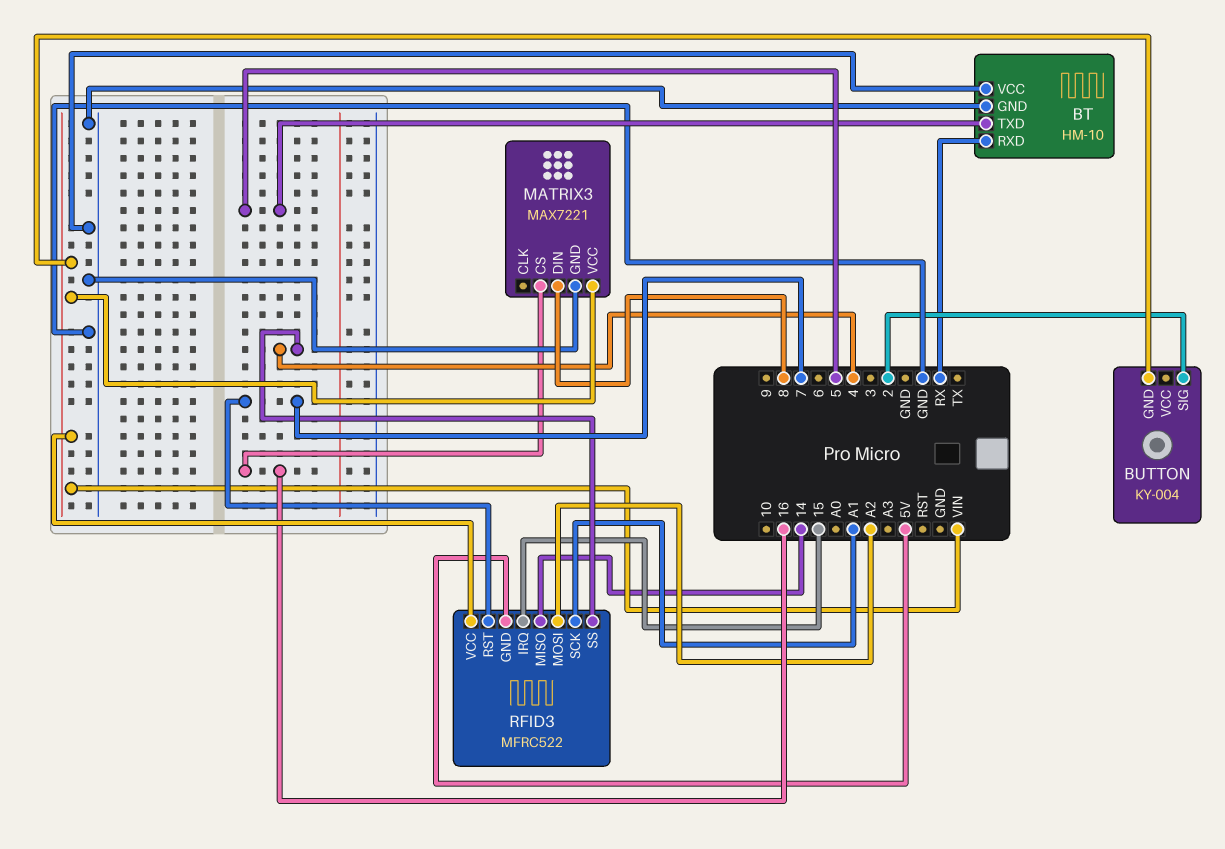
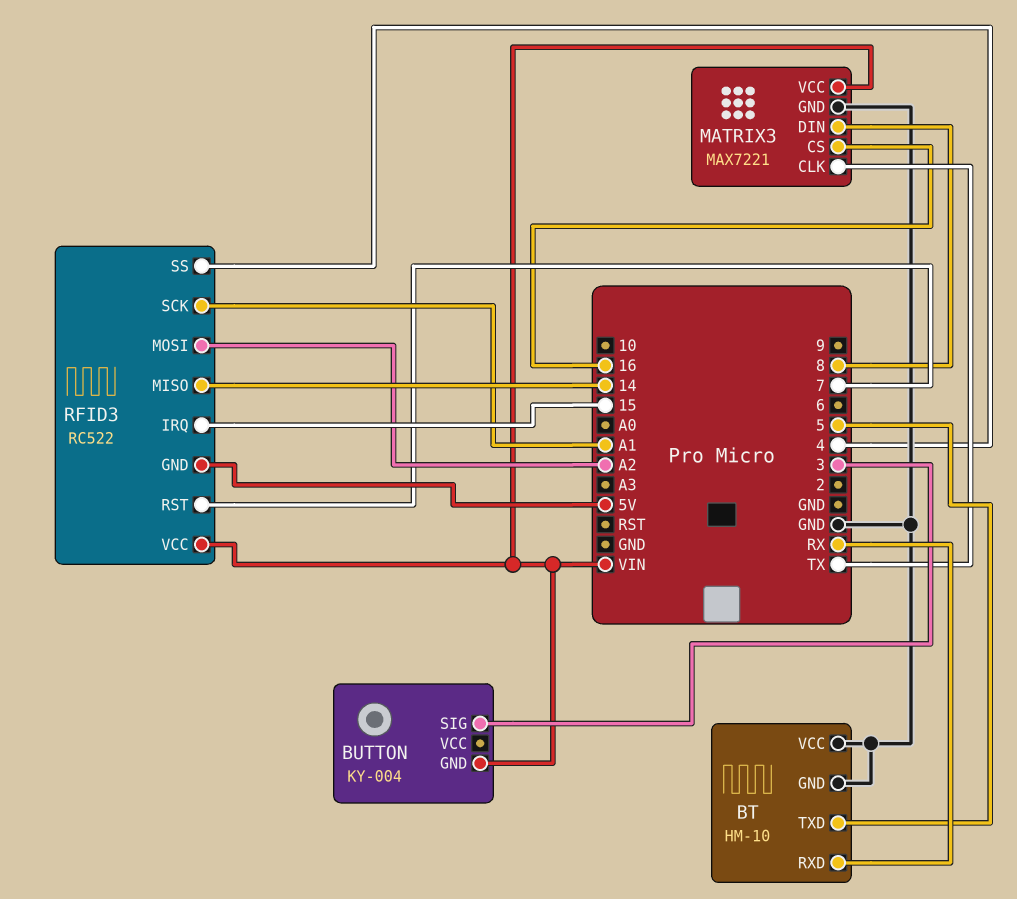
BUTTON pin SIG: 2 -> 3
MATRIX3 pin CLK: none -> TX
RFID3: MFRC522 -> RC522

